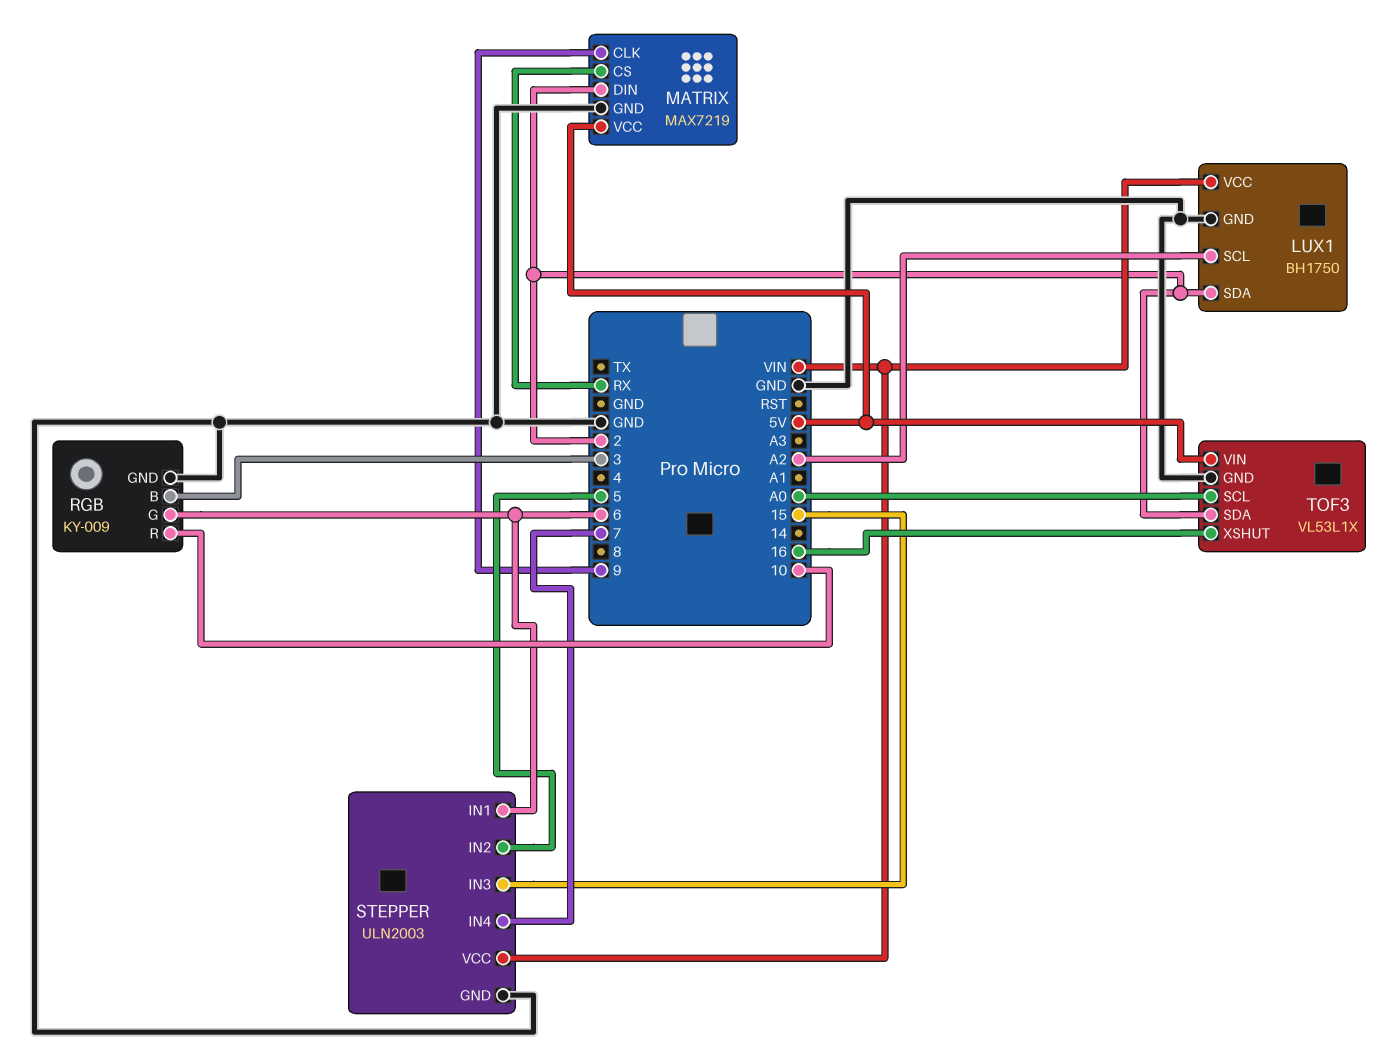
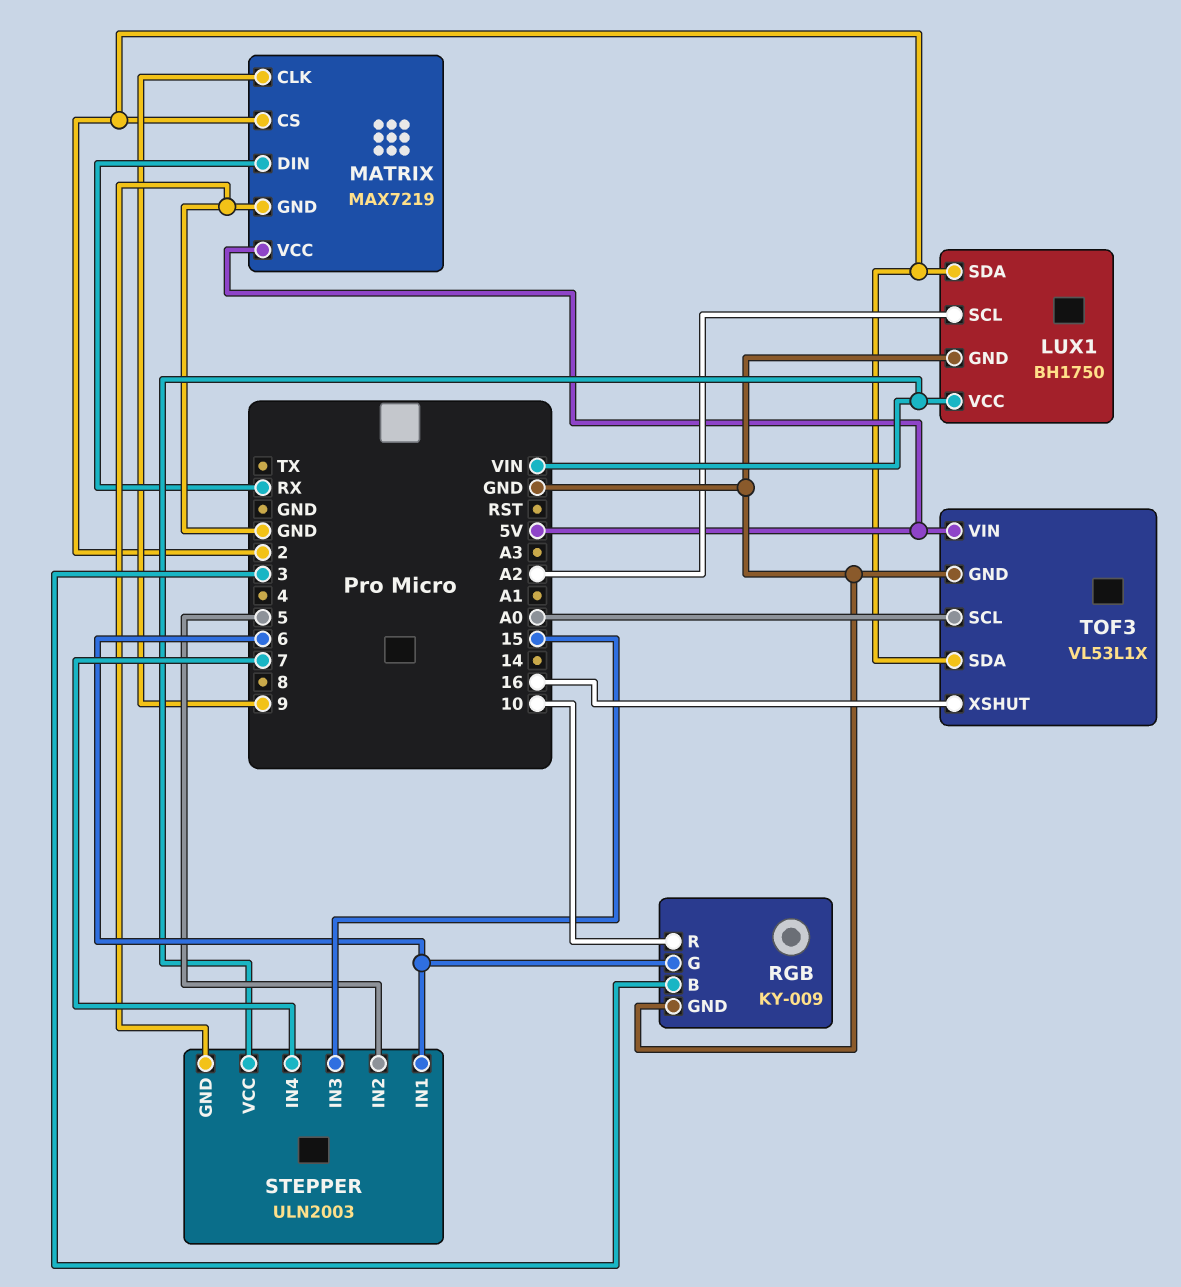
MATRIX pin CS: RX -> 2
MATRIX pin DIN: 2 -> RX

